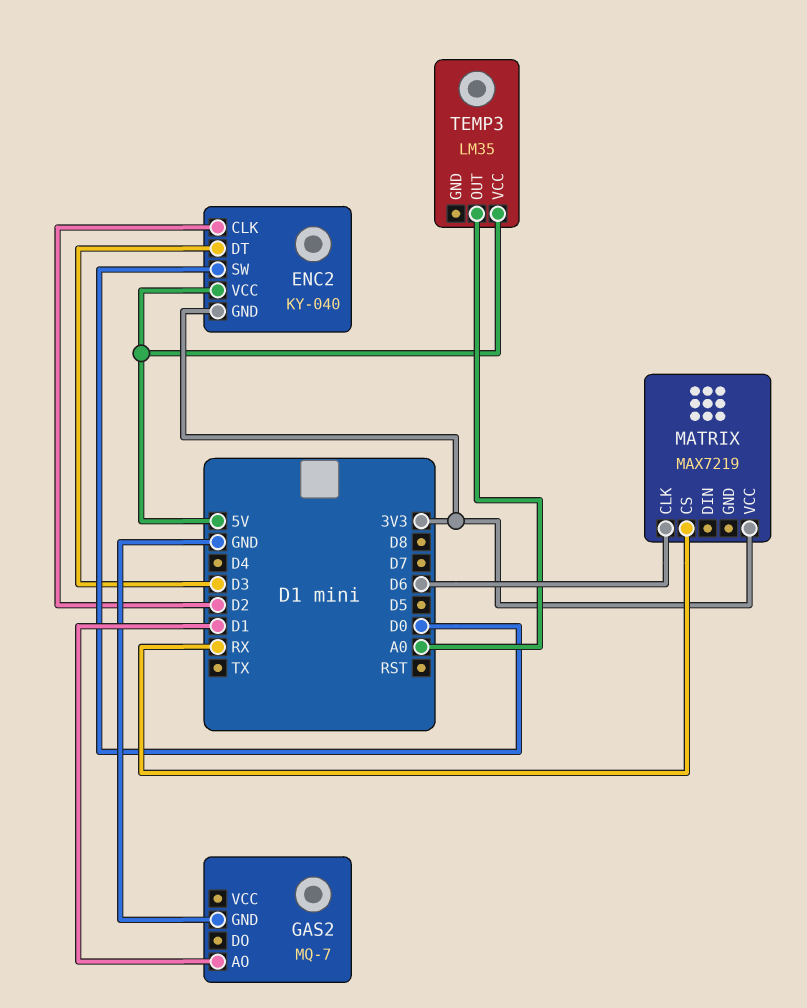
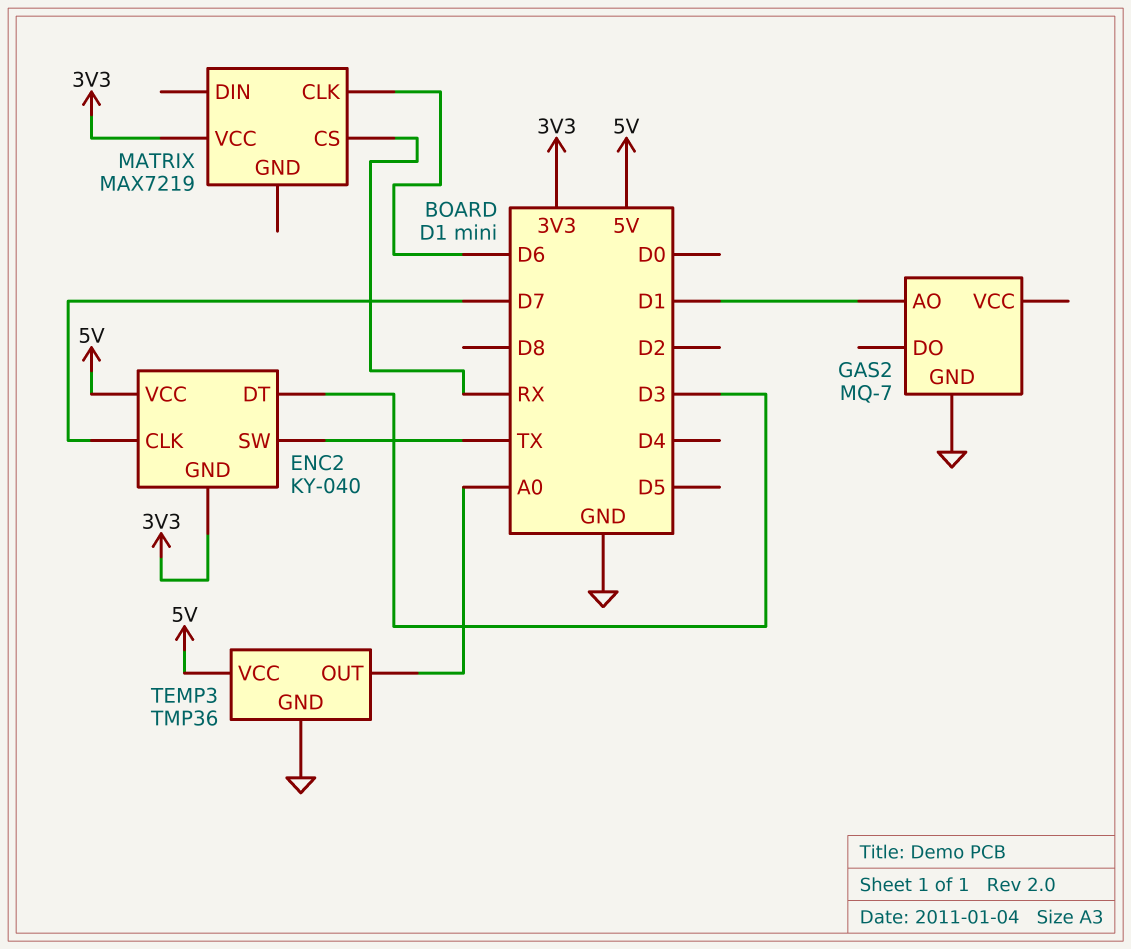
ENC2 pin CLK: D2 -> D7
ENC2 pin SW: D0 -> TX
TEMP3: LM35 -> TMP36
TEMP3 pin GND: none -> GND

